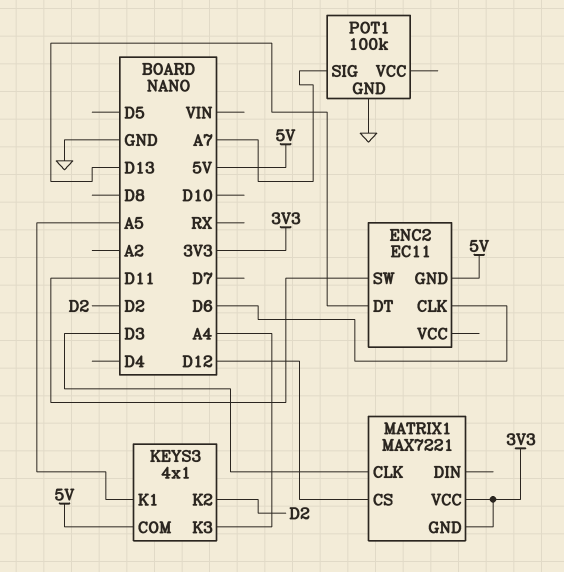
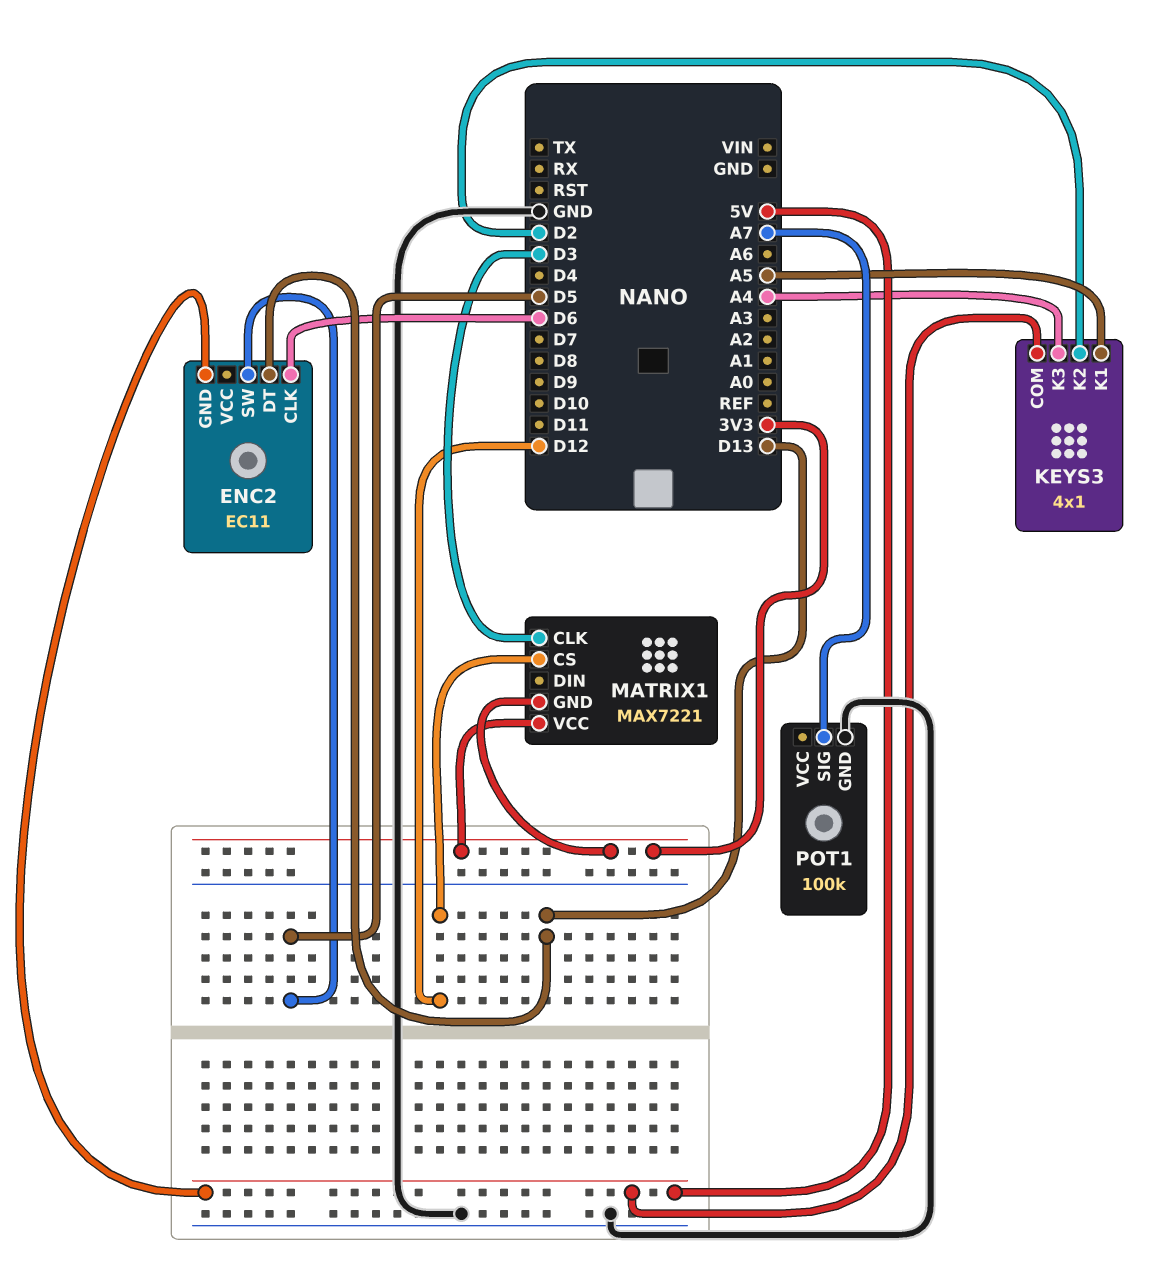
ENC2 pin SW: D11 -> D5

